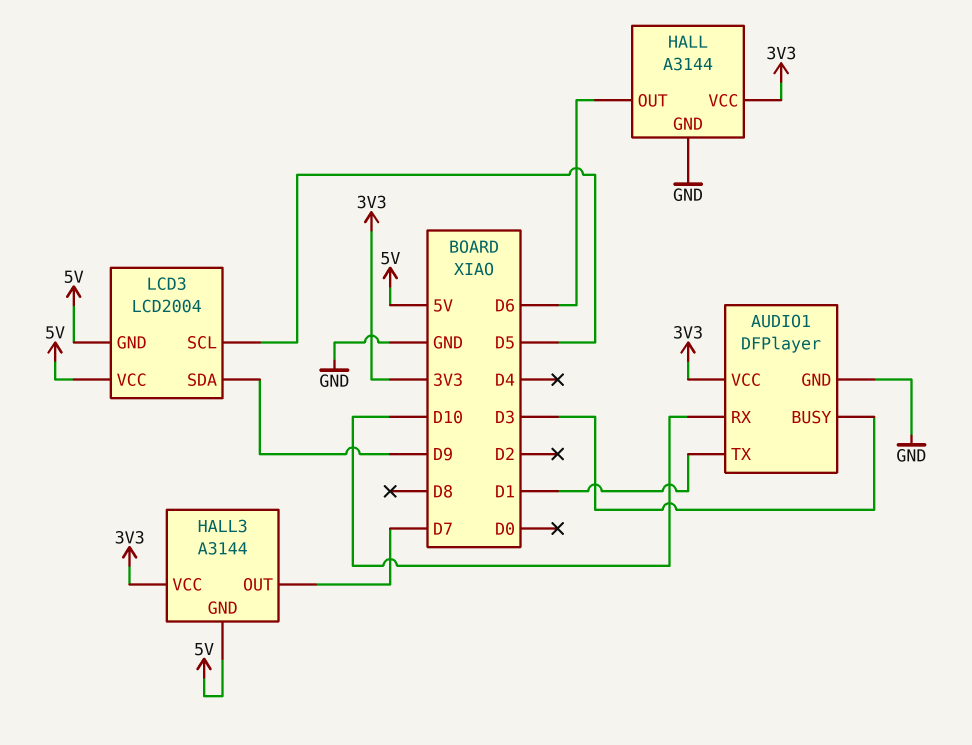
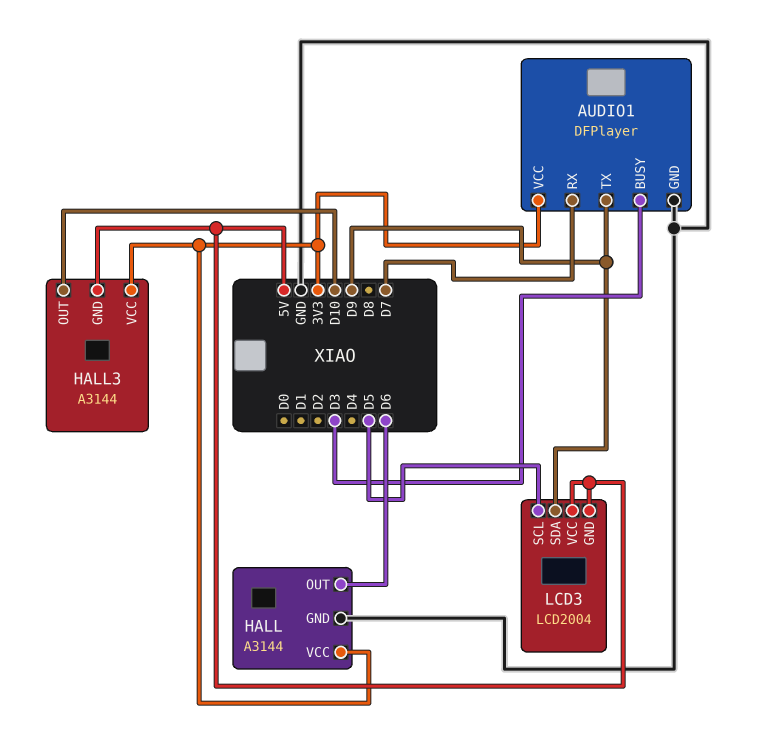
AUDIO1 pin RX: D10 -> D7
AUDIO1 pin TX: D1 -> D9
HALL3 pin OUT: D7 -> D10

